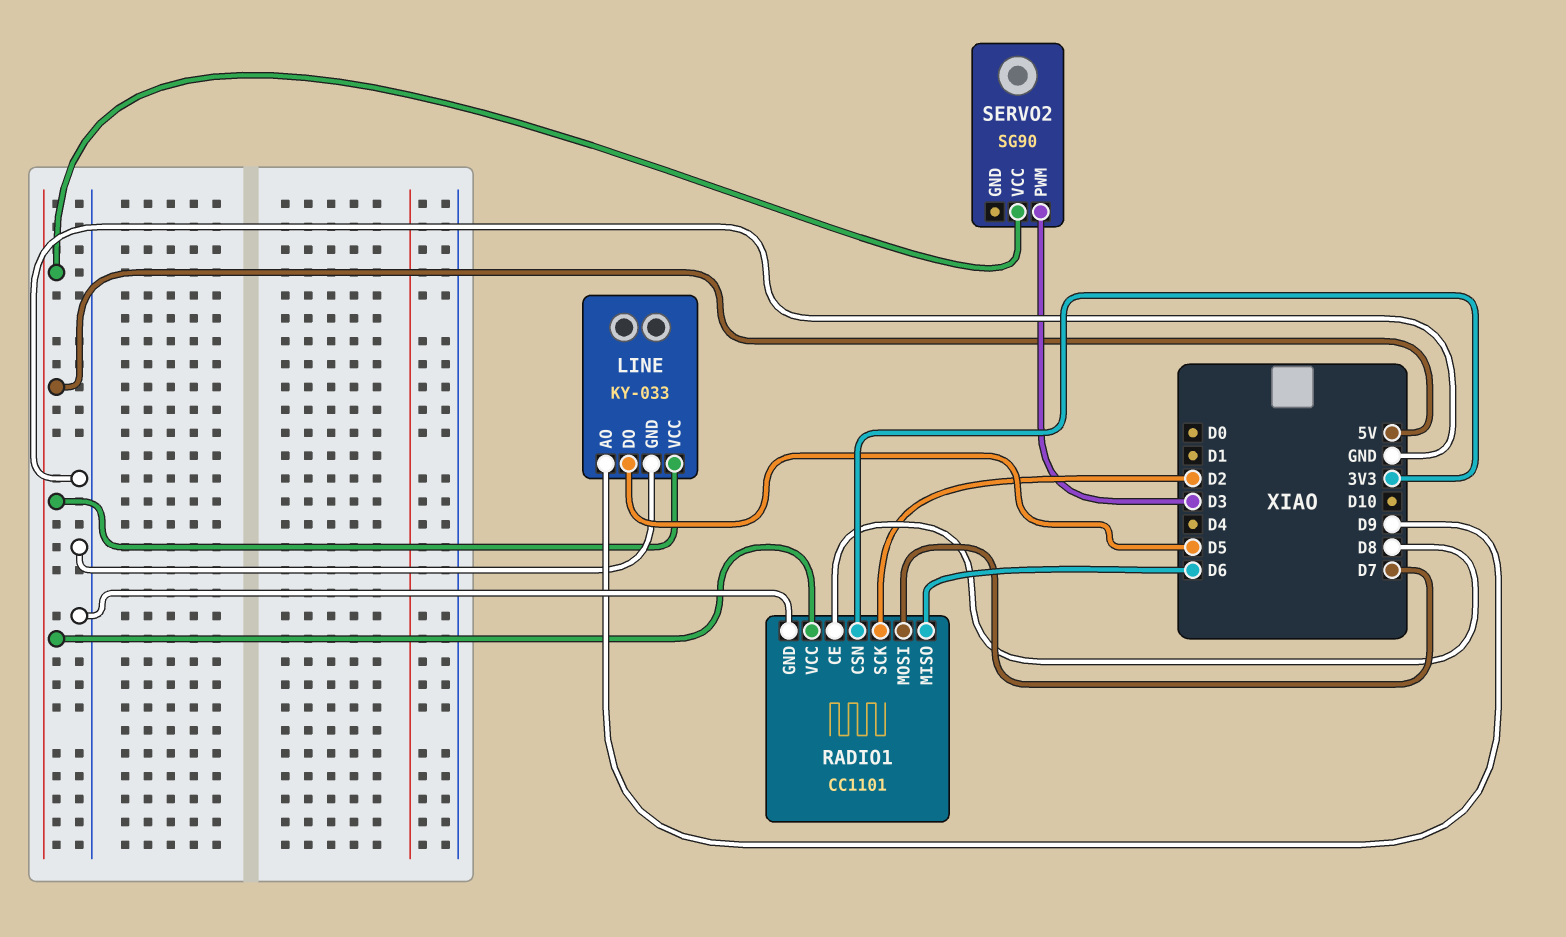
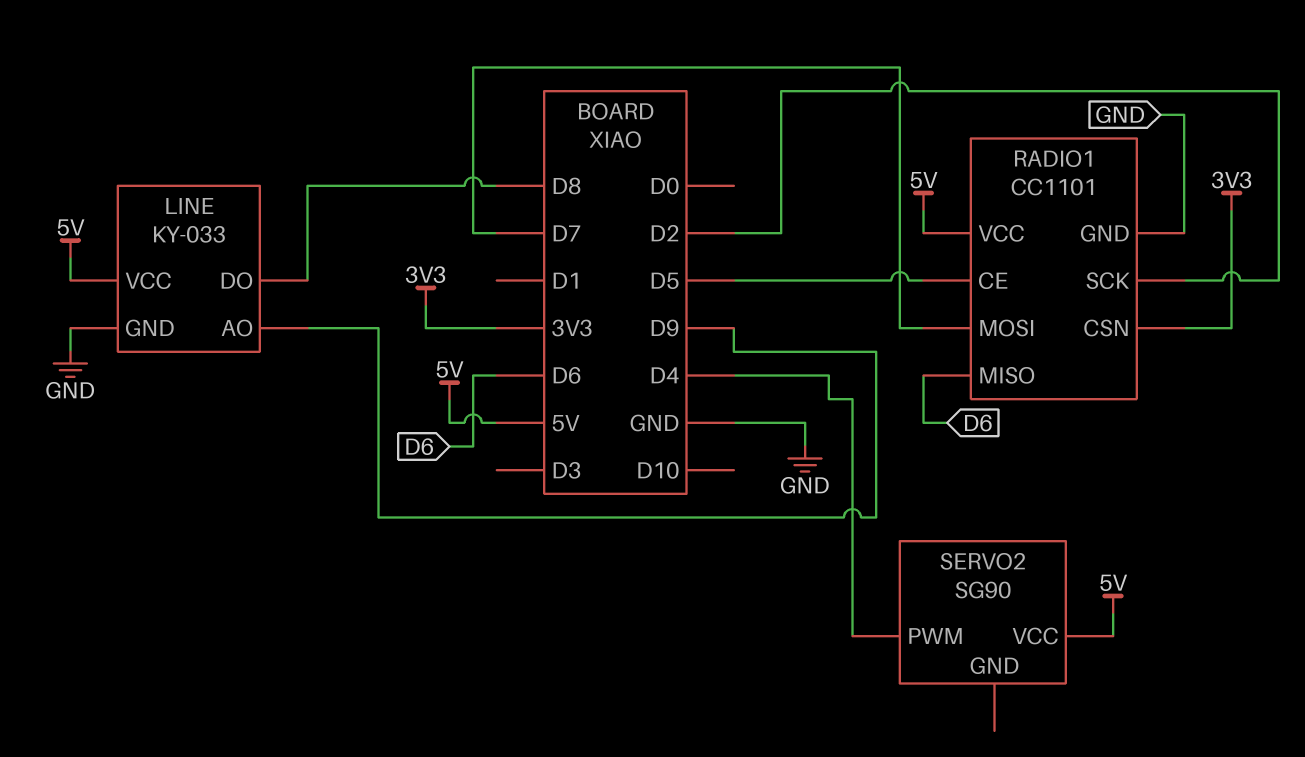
LINE pin DO: D5 -> D8
RADIO1 pin CE: D8 -> D5
SERVO2 pin PWM: D3 -> D4

